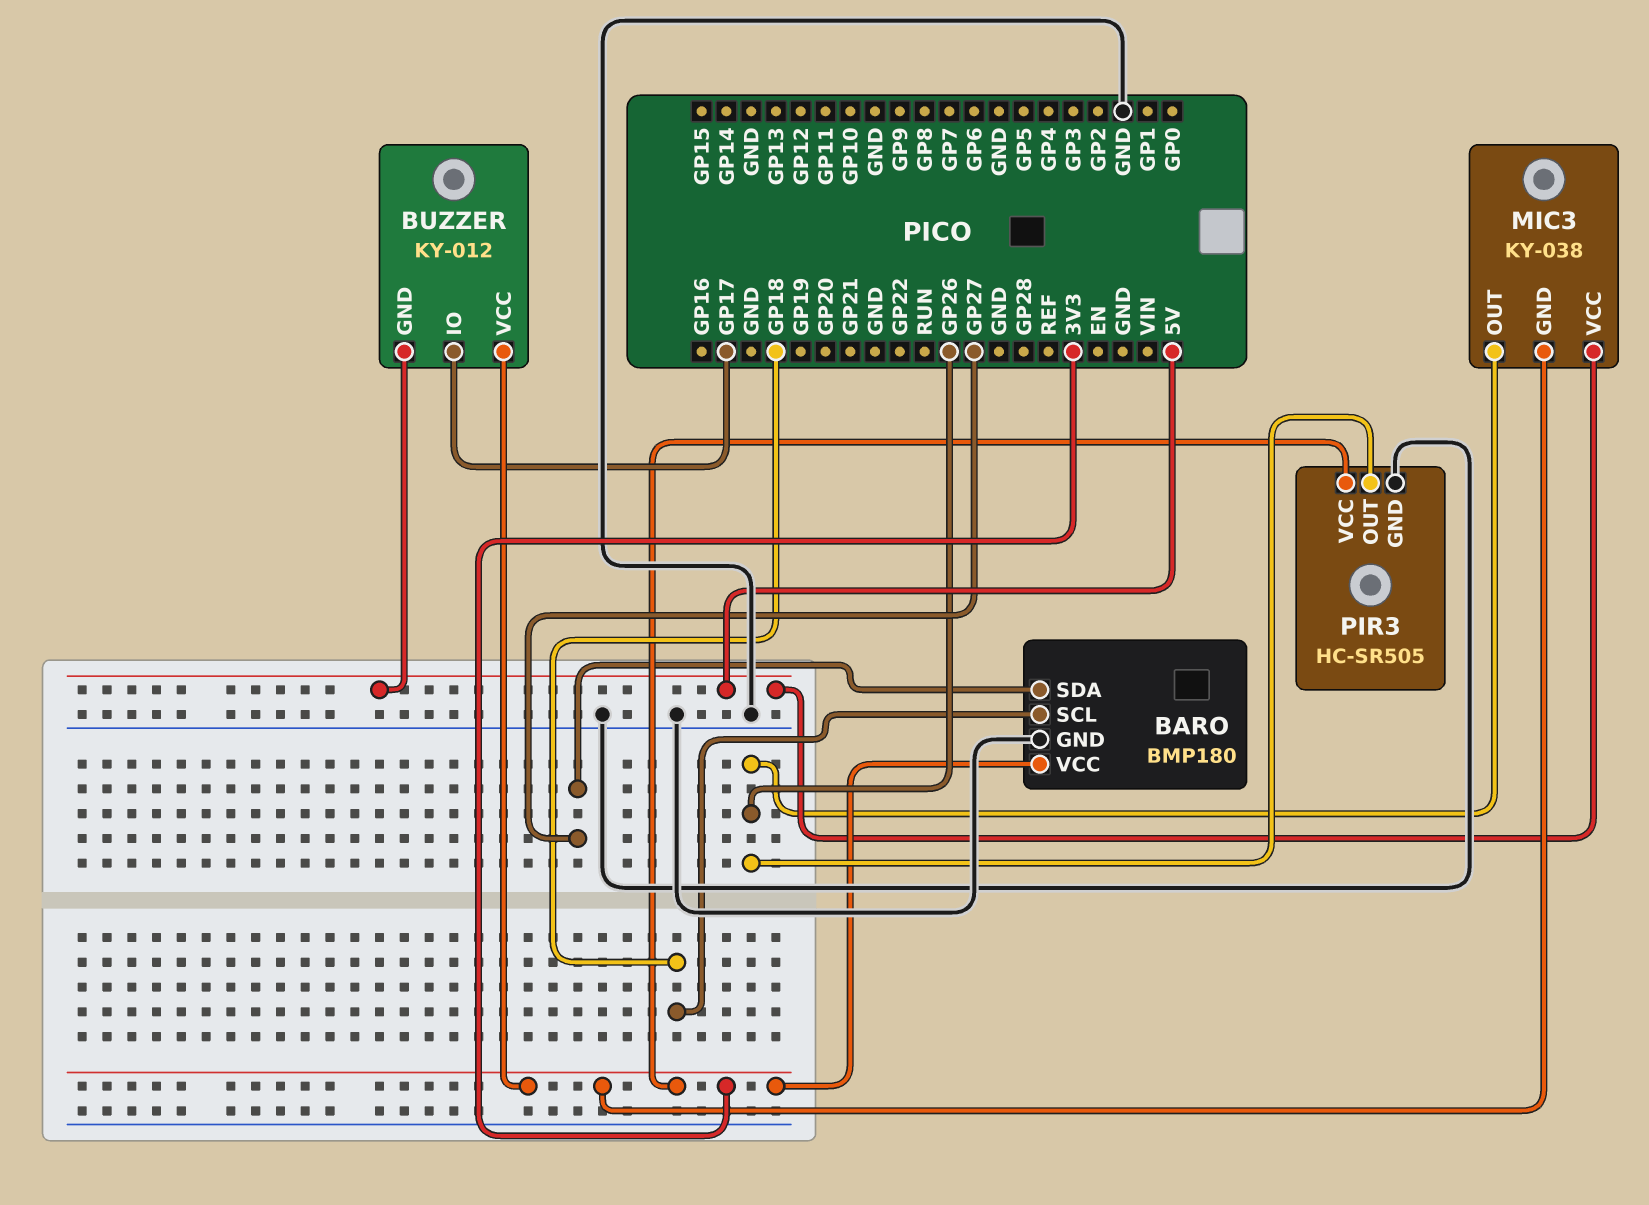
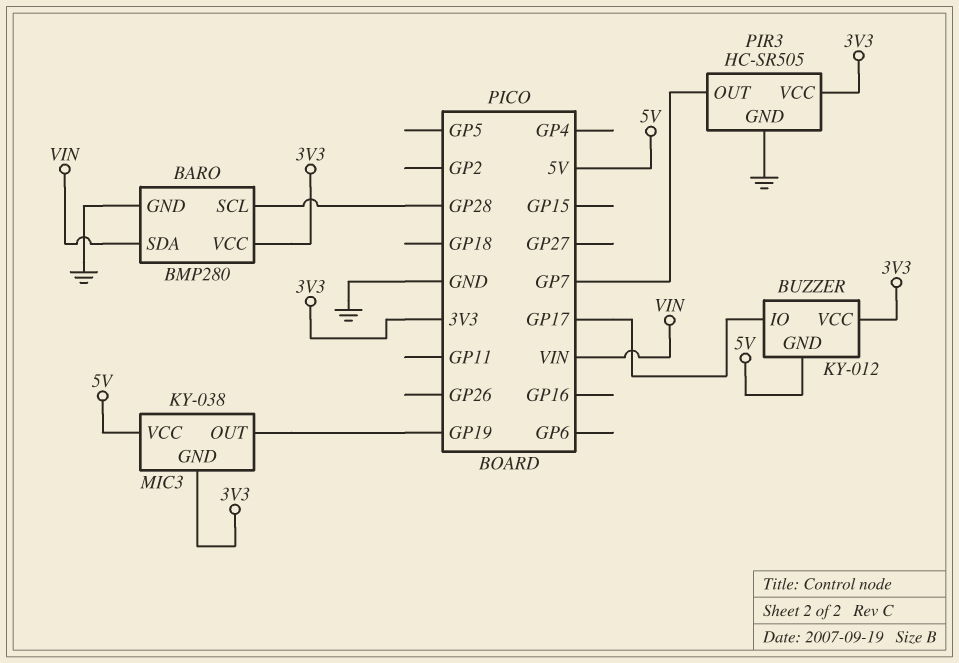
BARO: BMP180 -> BMP280
BARO pin SCL: GP18 -> GP28
BARO pin SDA: GP27 -> VIN
MIC3 pin OUT: GP26 -> GP19
PIR3 pin OUT: GP26 -> GP7

